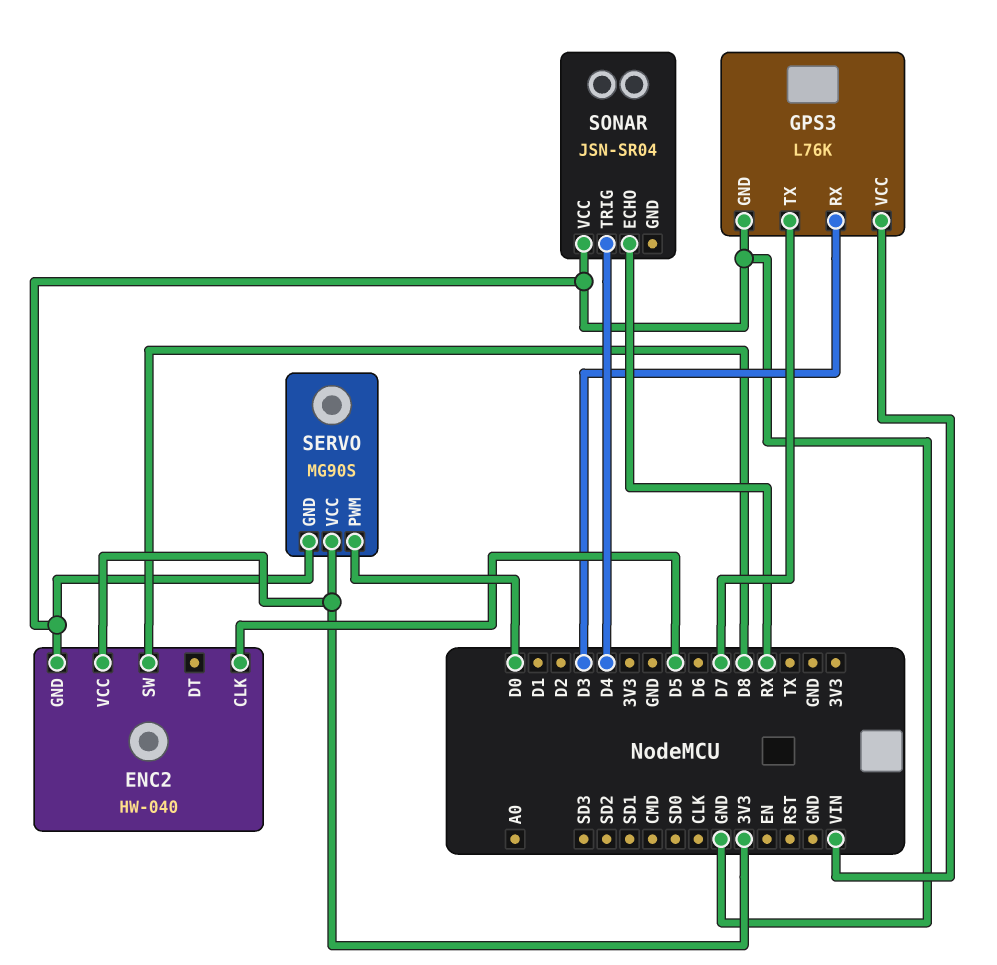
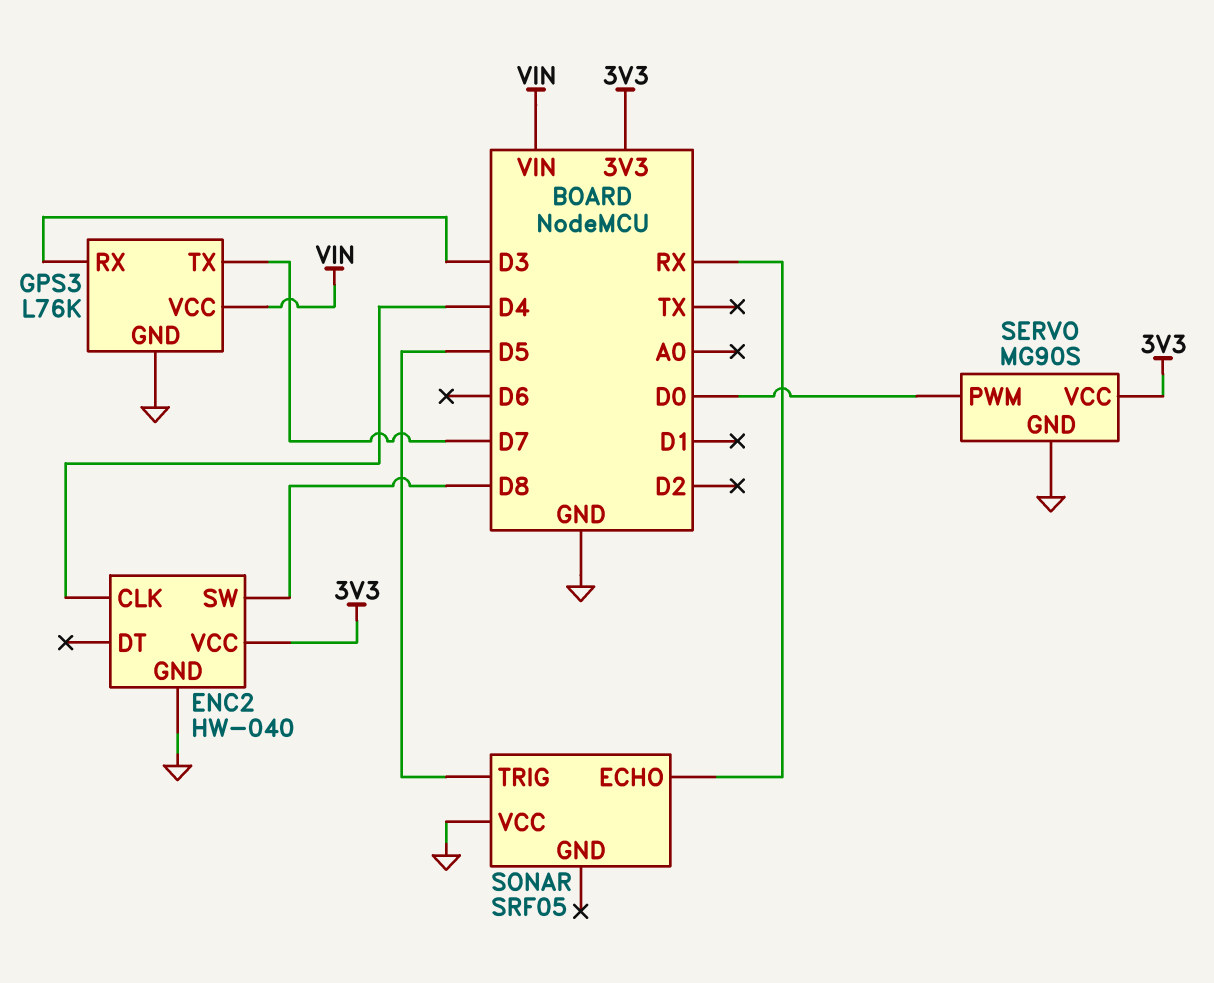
ENC2 pin CLK: D5 -> D4
SONAR: JSN-SR04 -> SRF05
SONAR pin TRIG: D4 -> D5

